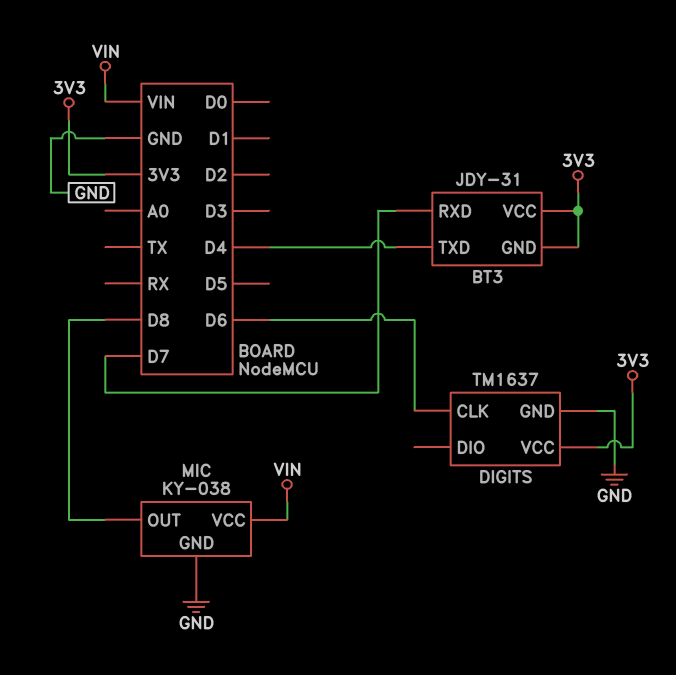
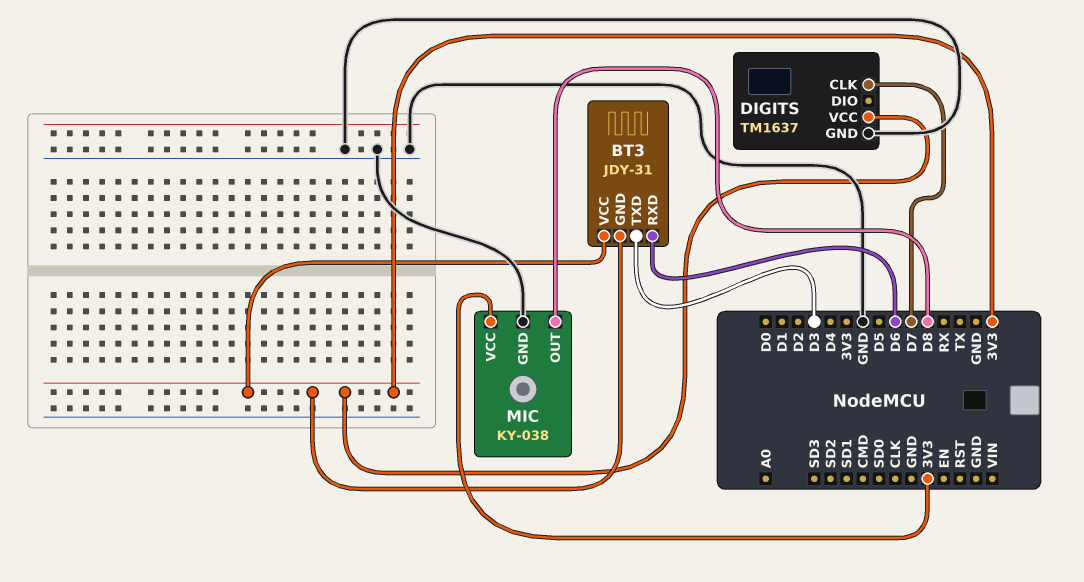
BT3 pin RXD: D7 -> D6
BT3 pin TXD: D4 -> D3
DIGITS pin CLK: D6 -> D7
MIC pin VCC: VIN -> 3V3

